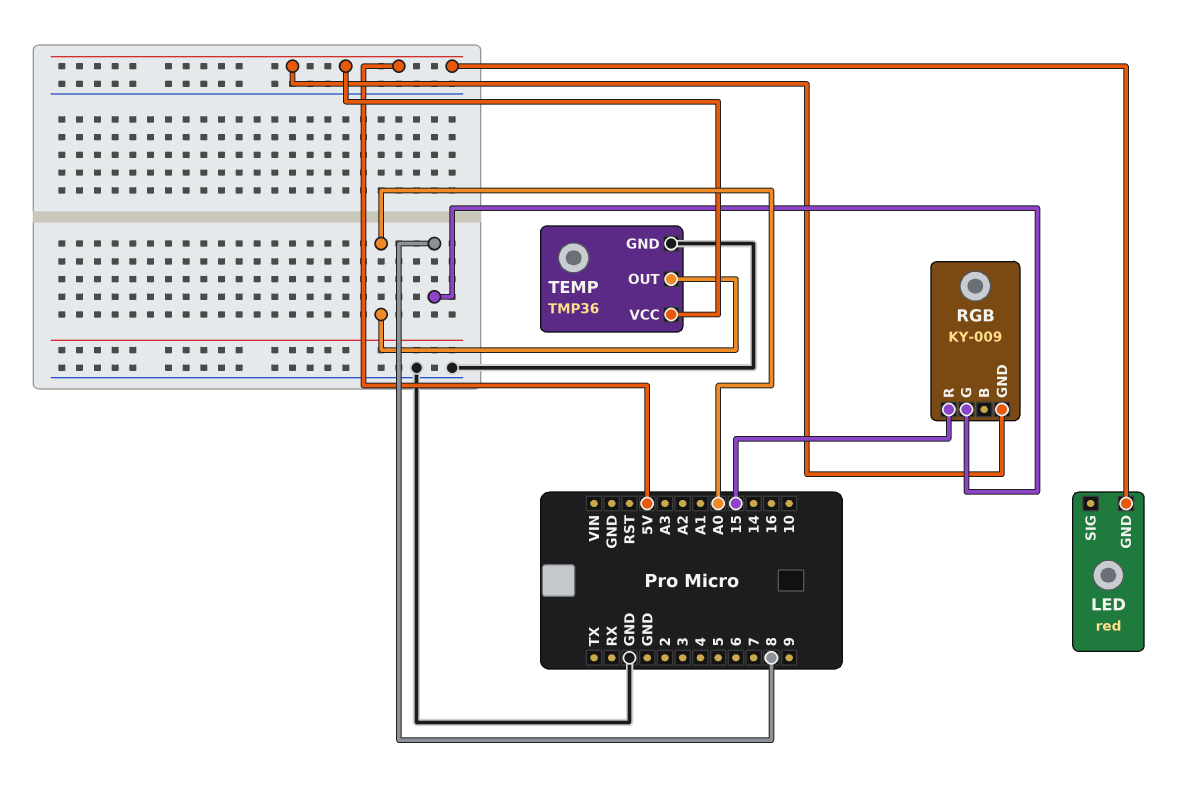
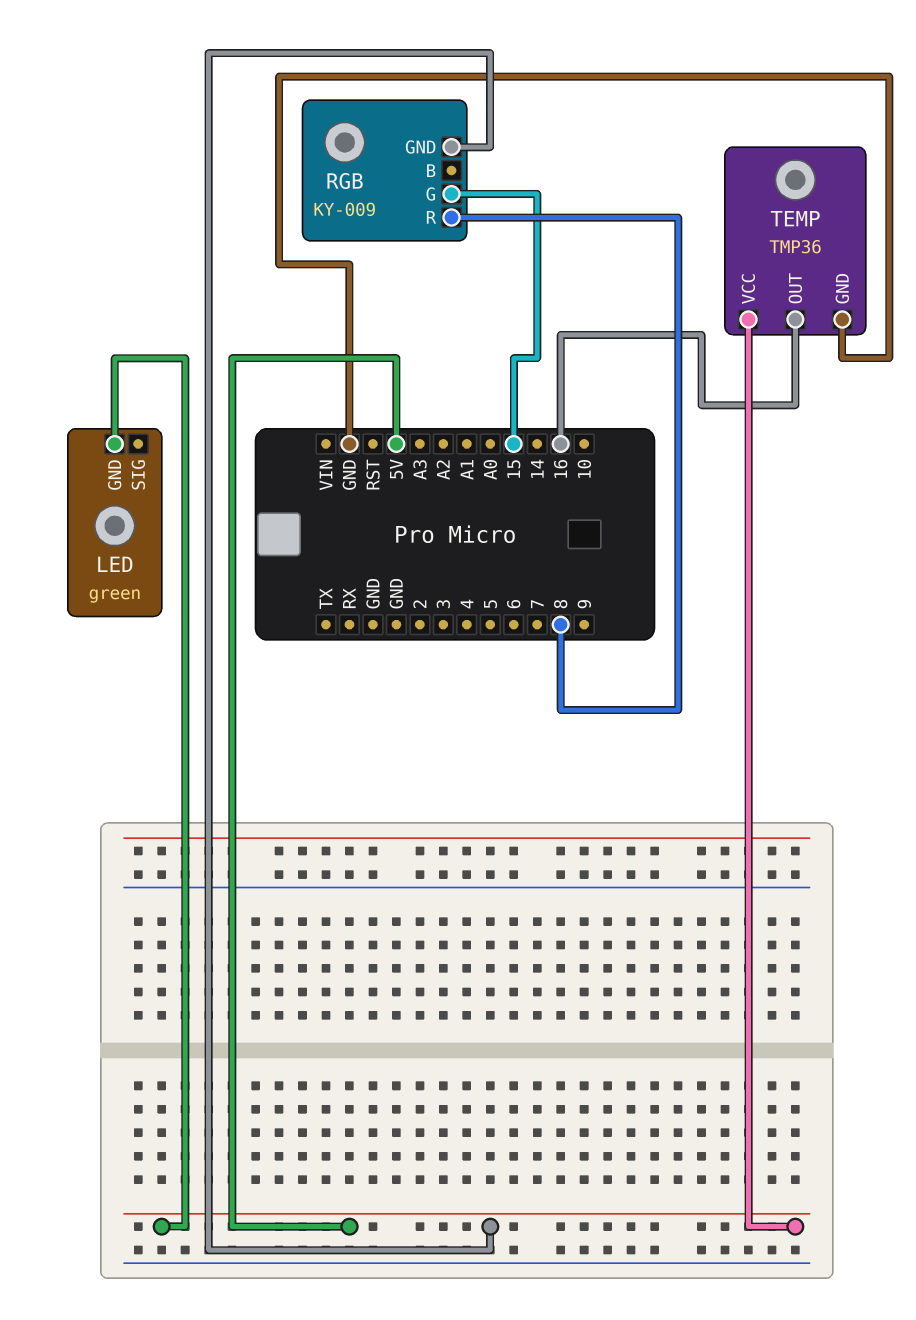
LED: red -> green
RGB pin G: 8 -> 15
RGB pin R: 15 -> 8
TEMP pin OUT: A0 -> 16

